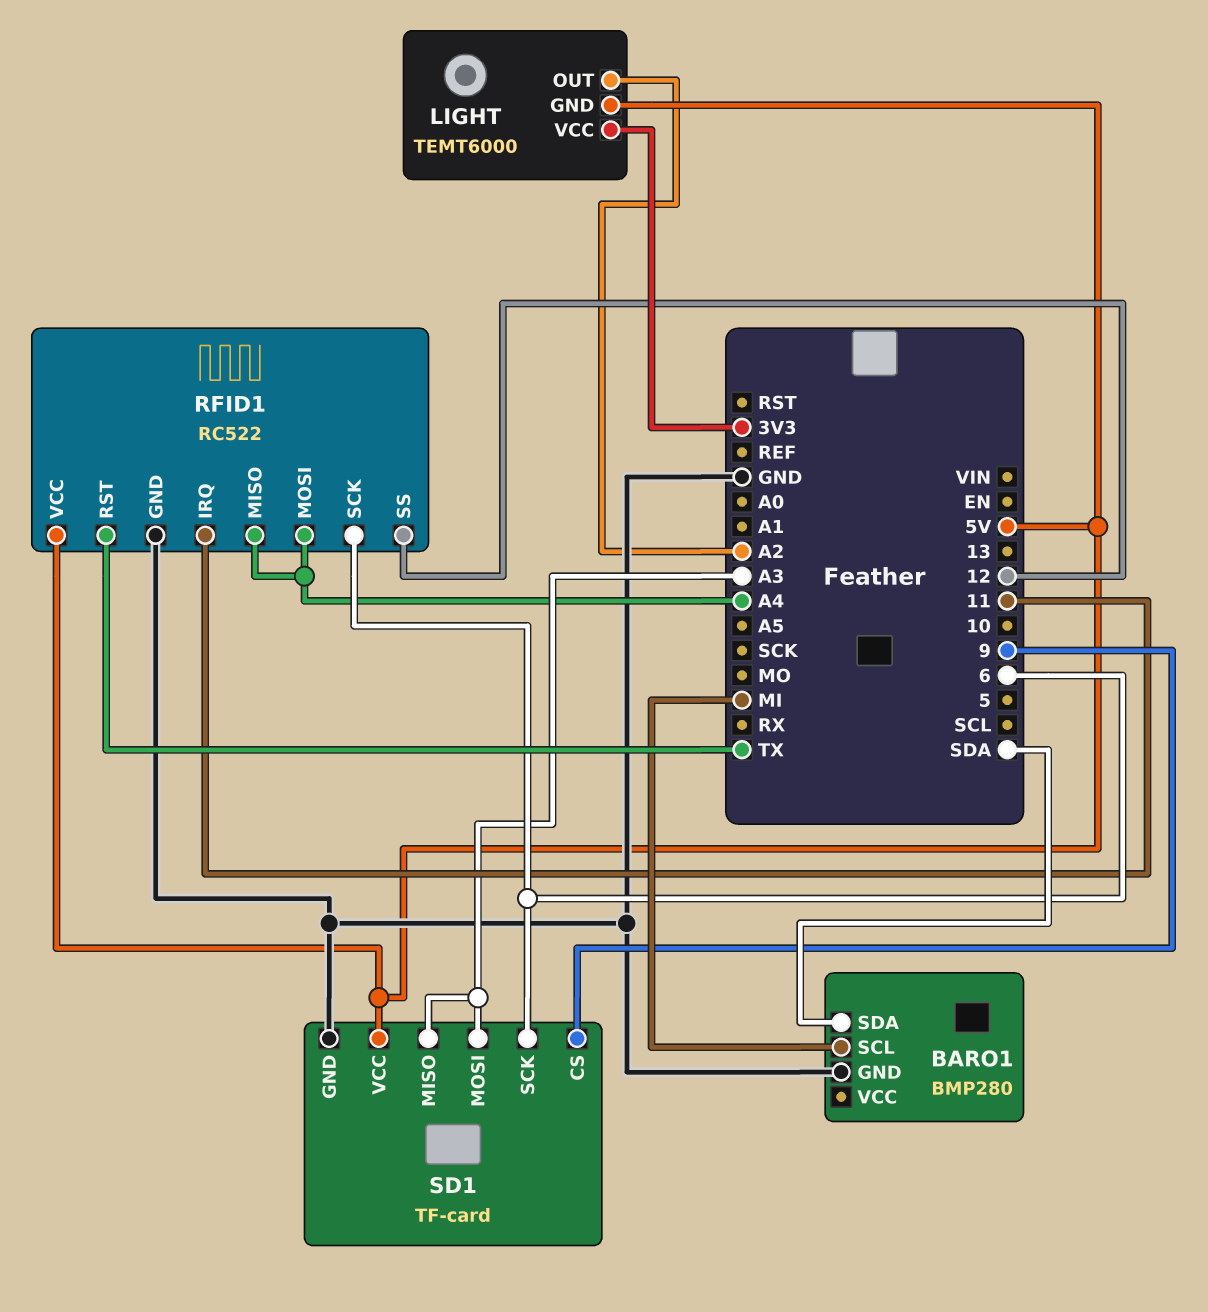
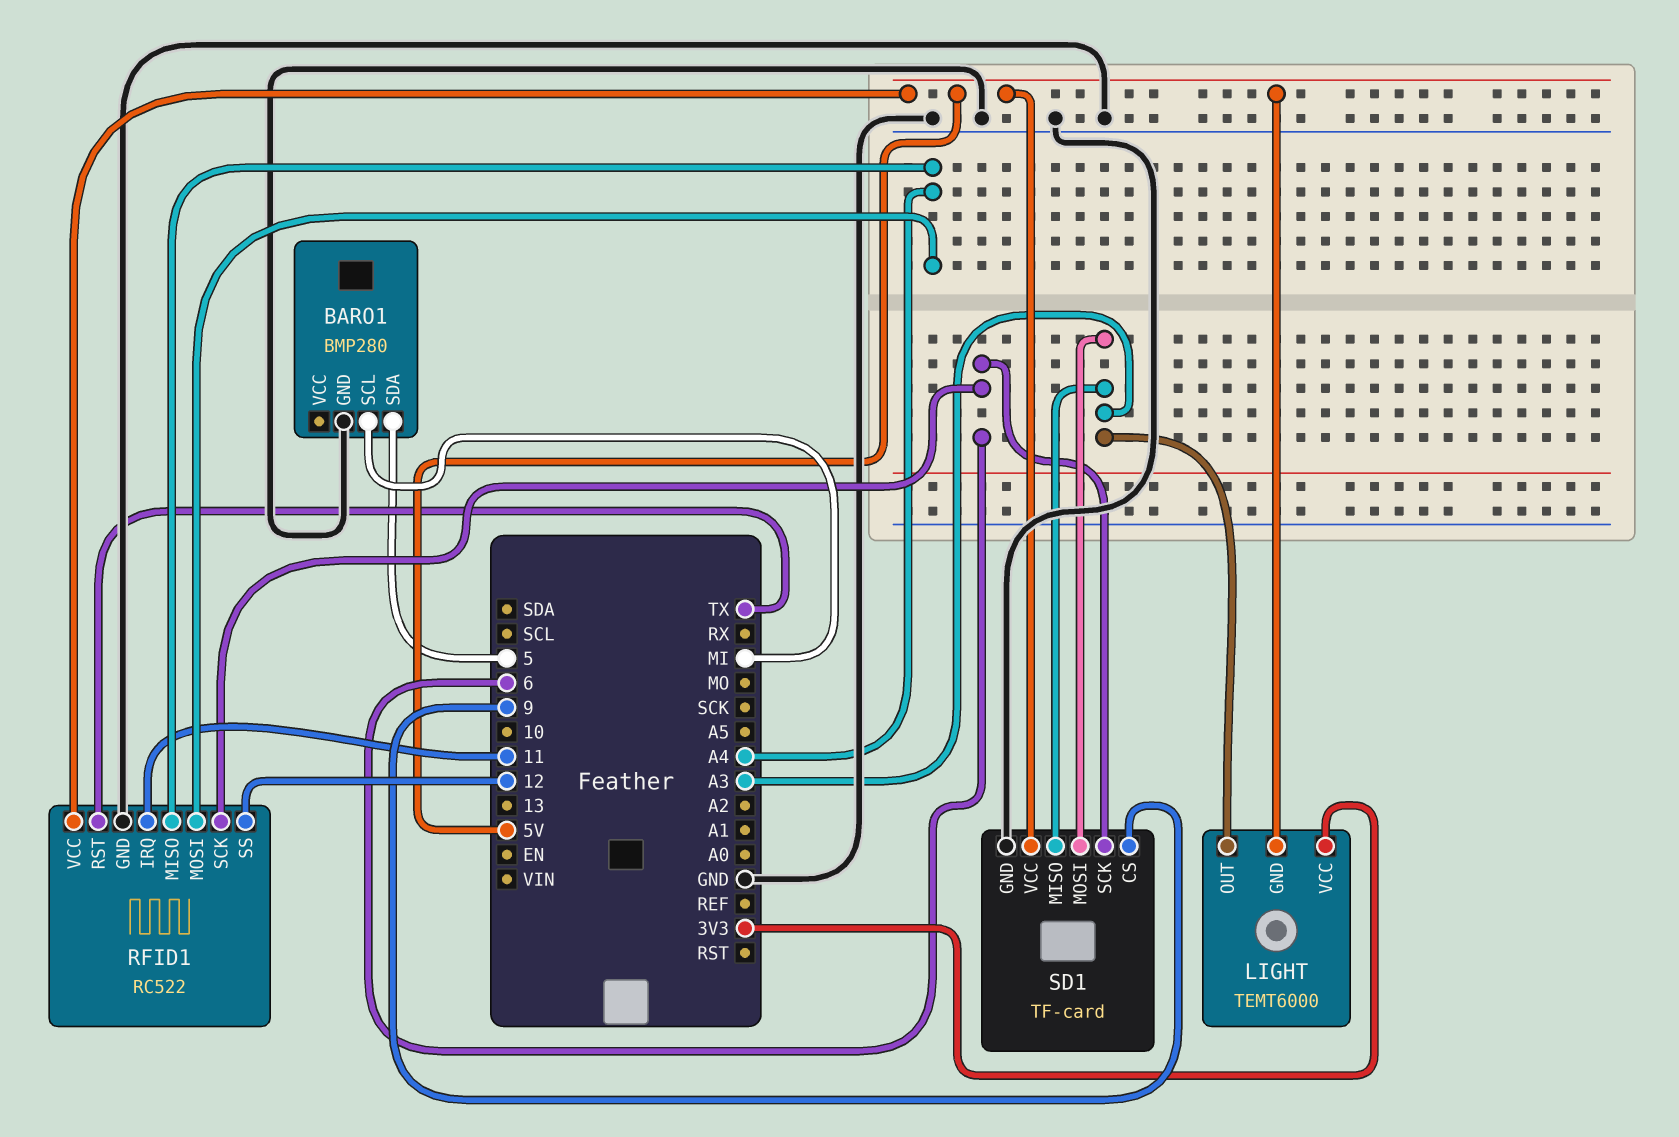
BARO1 pin SDA: SDA -> 5
LIGHT pin OUT: A2 -> A3

